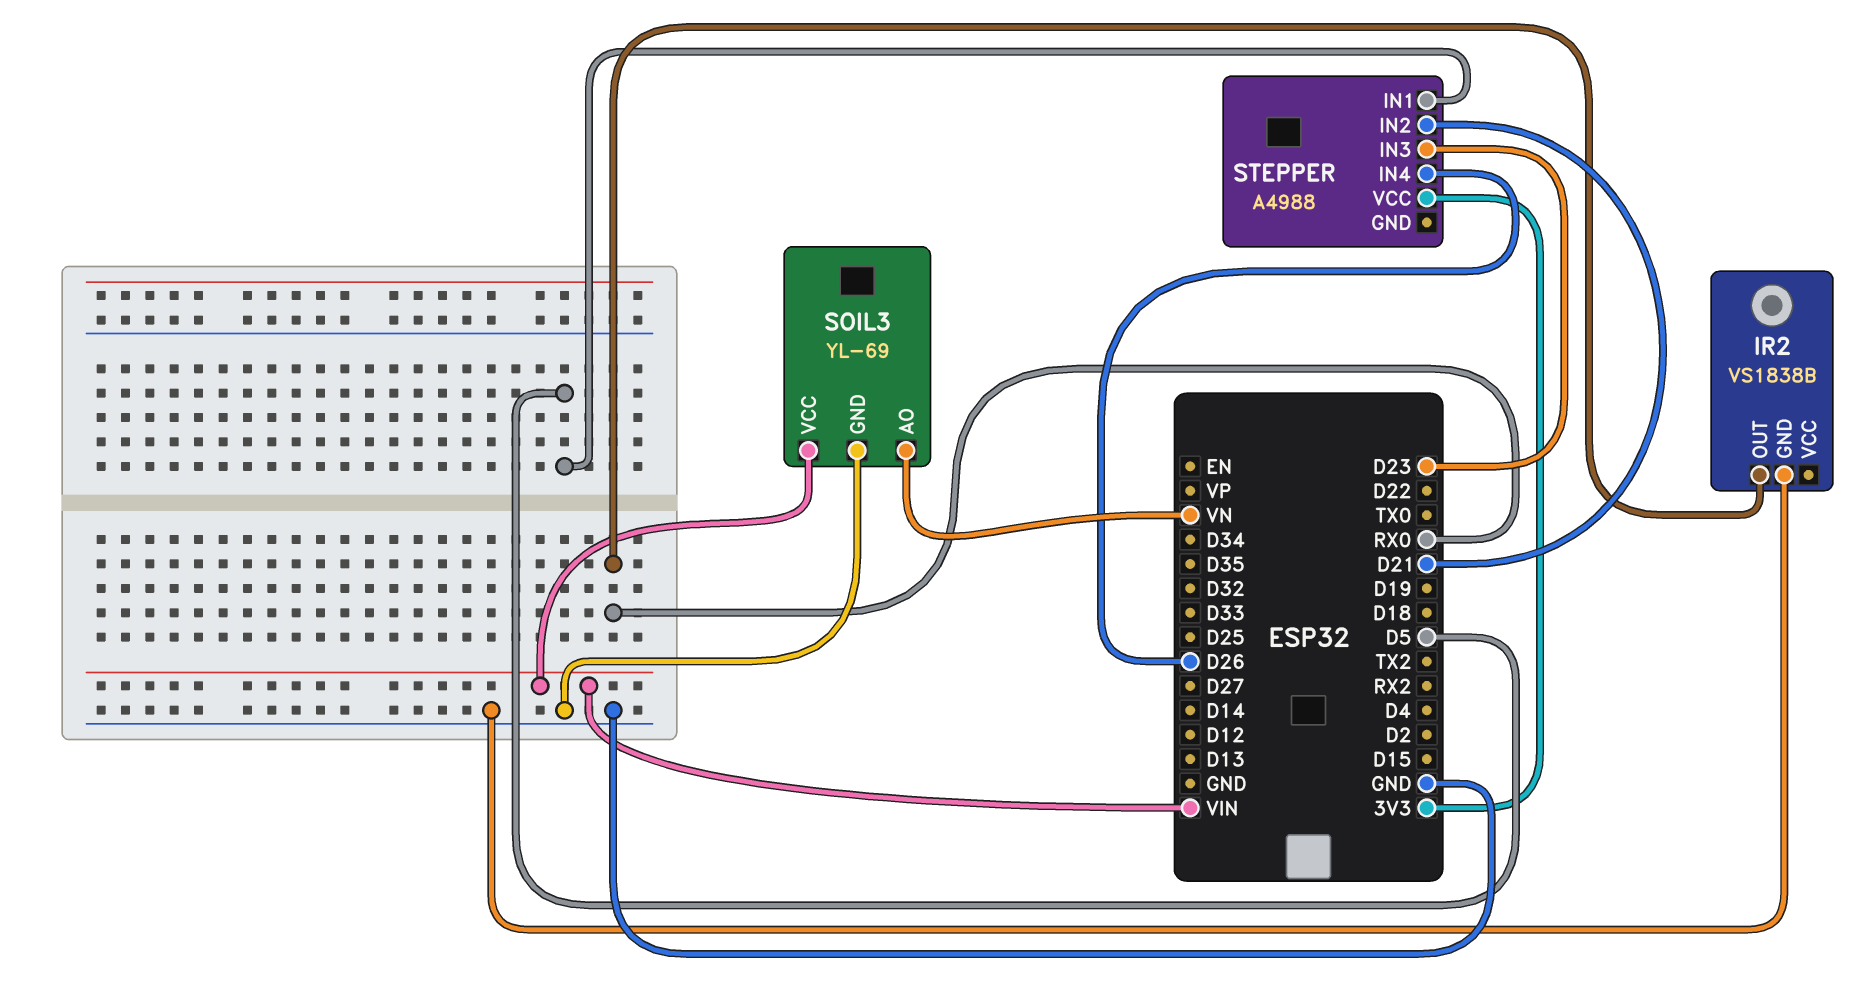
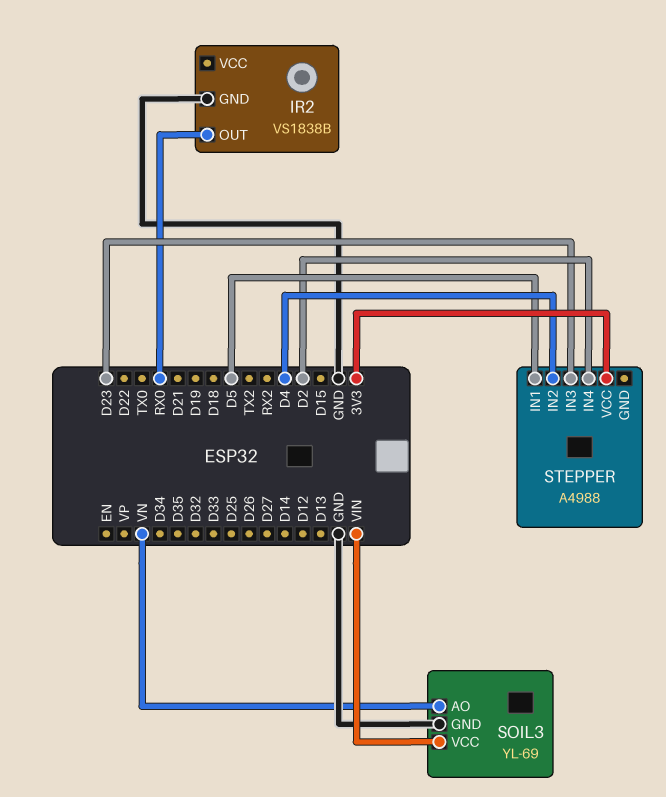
STEPPER pin IN2: D21 -> D4
STEPPER pin IN4: D26 -> D2

